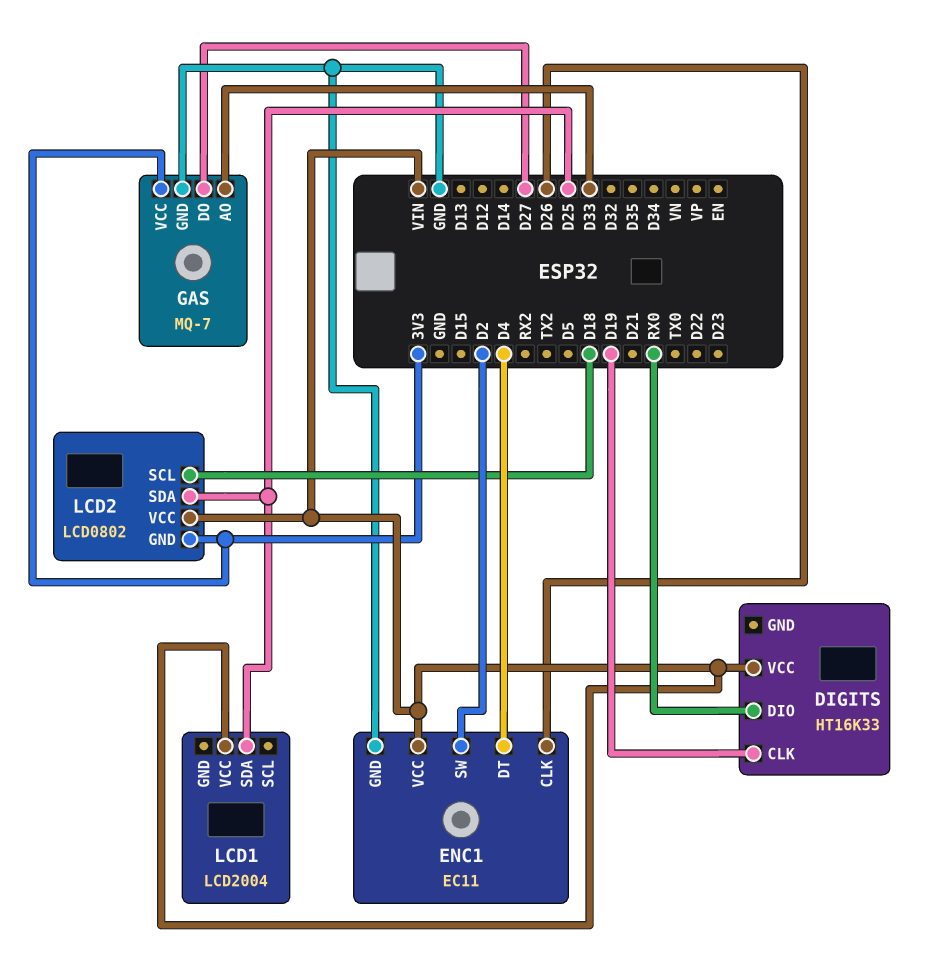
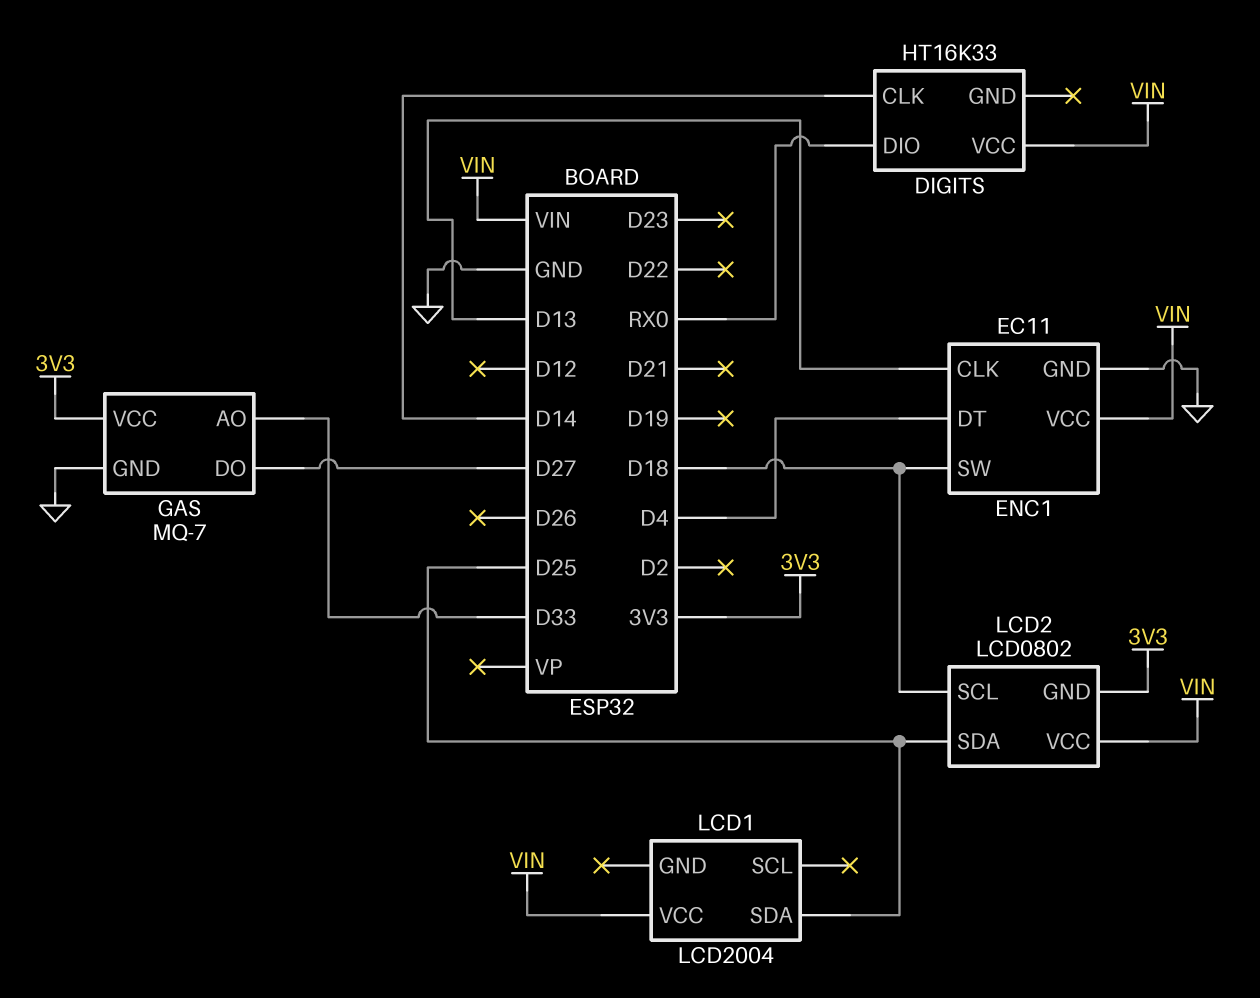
DIGITS pin CLK: D19 -> D14
ENC1 pin CLK: D26 -> D13
ENC1 pin SW: D2 -> D18

